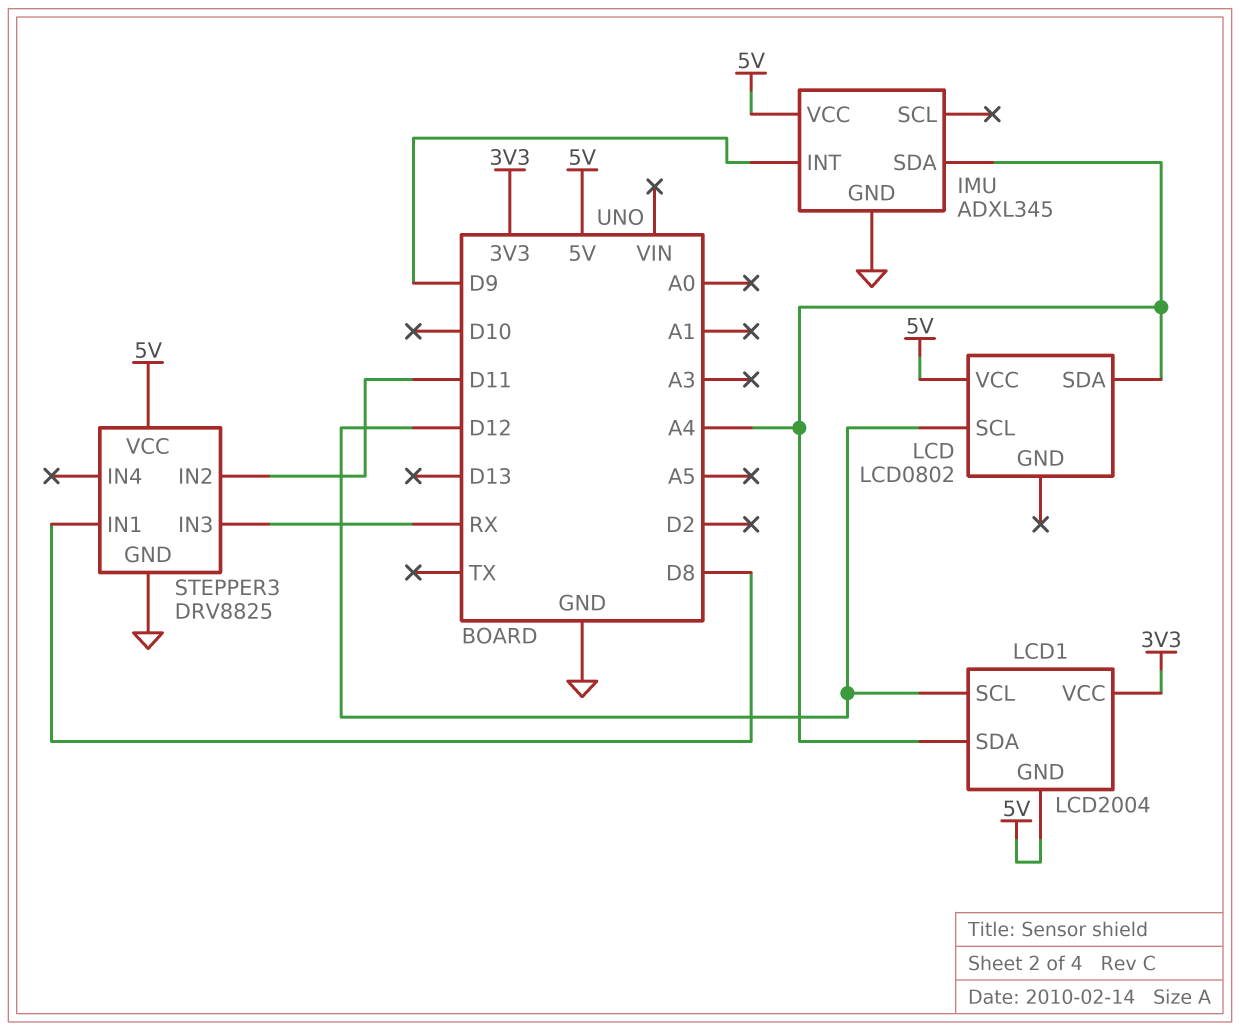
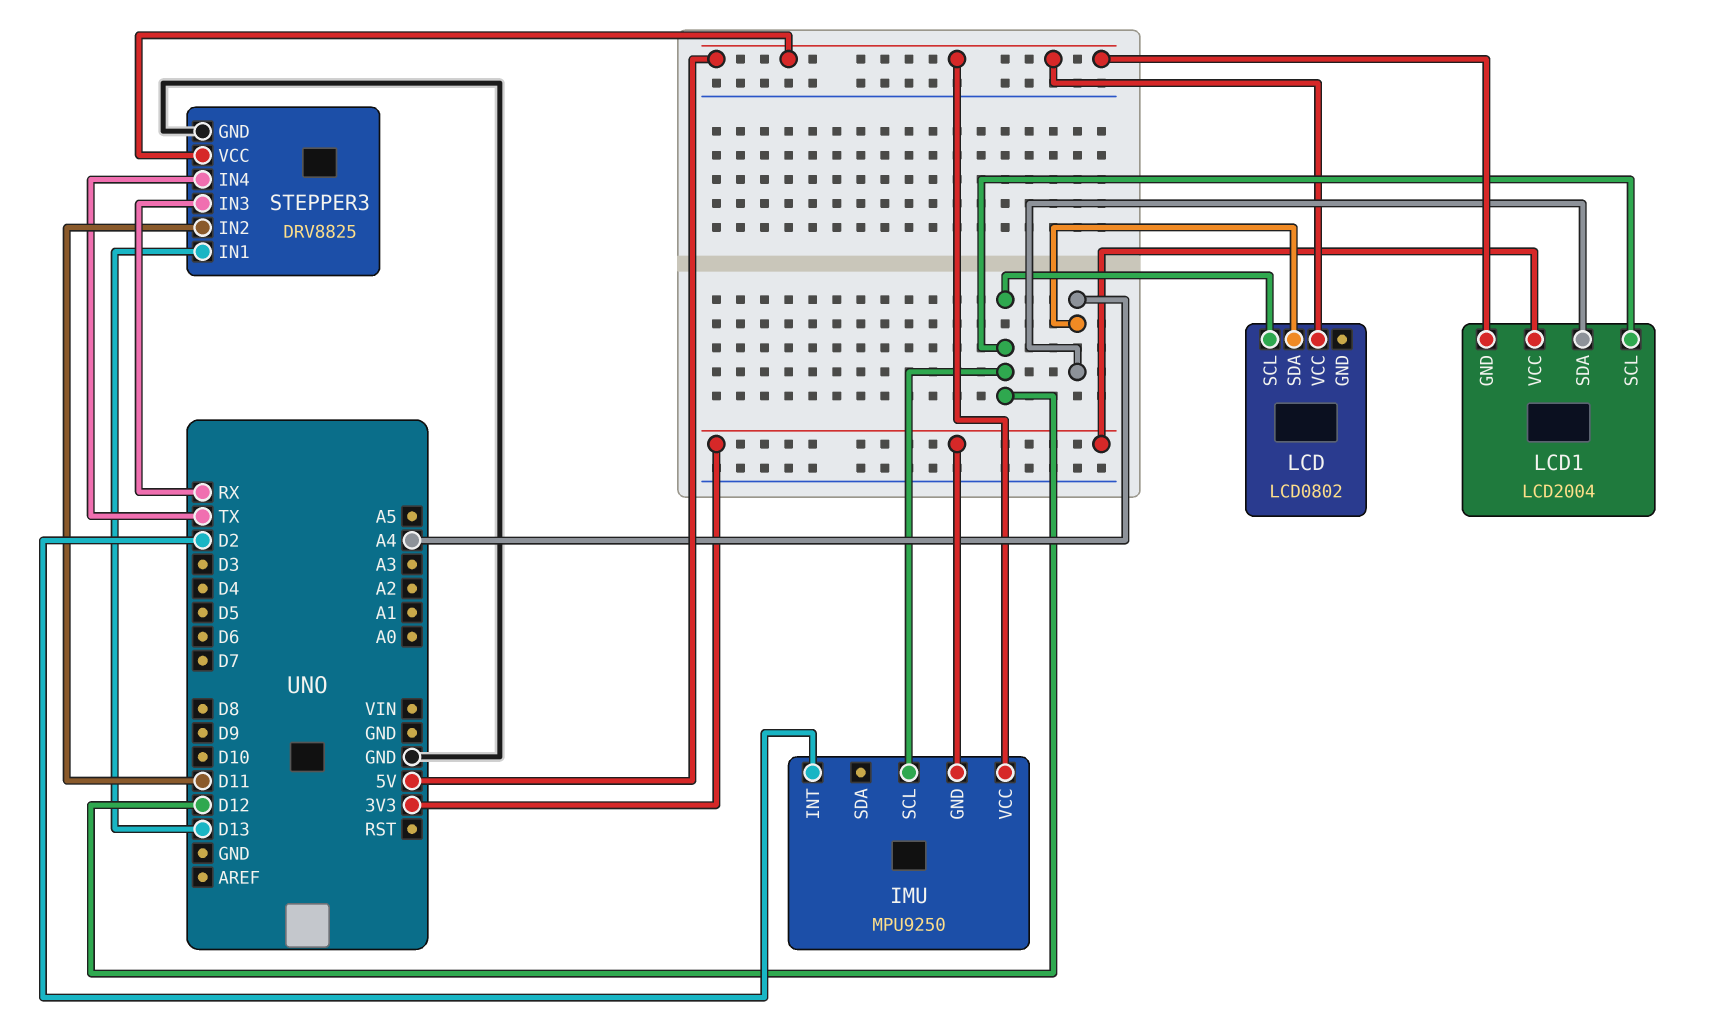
IMU: ADXL345 -> MPU9250
IMU pin GND: GND -> 3V3
IMU pin INT: D9 -> D2
IMU pin SCL: none -> D12
IMU pin SDA: A4 -> none
STEPPER3 pin IN1: D8 -> D13
STEPPER3 pin IN4: none -> TX

